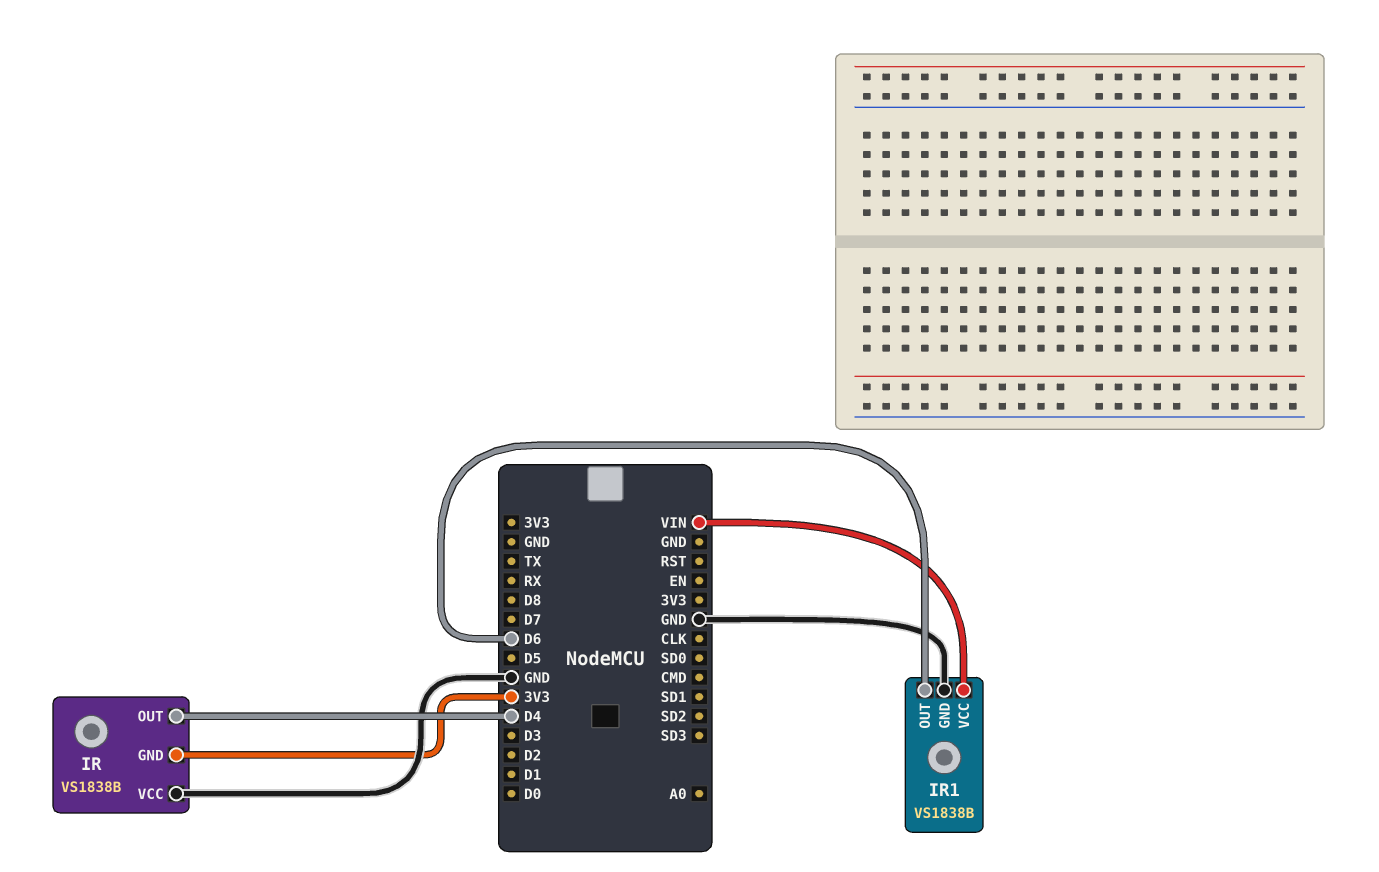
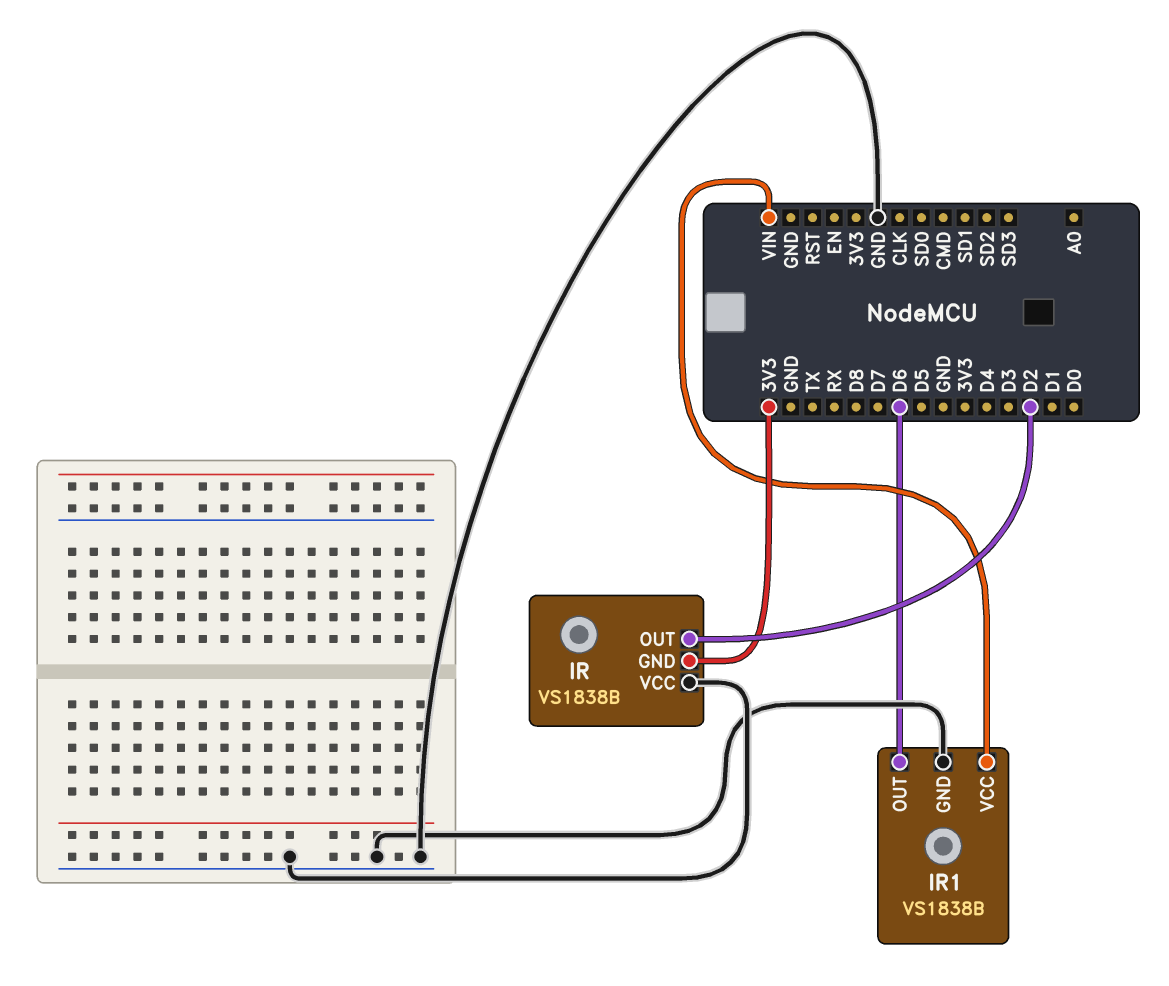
IR pin OUT: D4 -> D2

